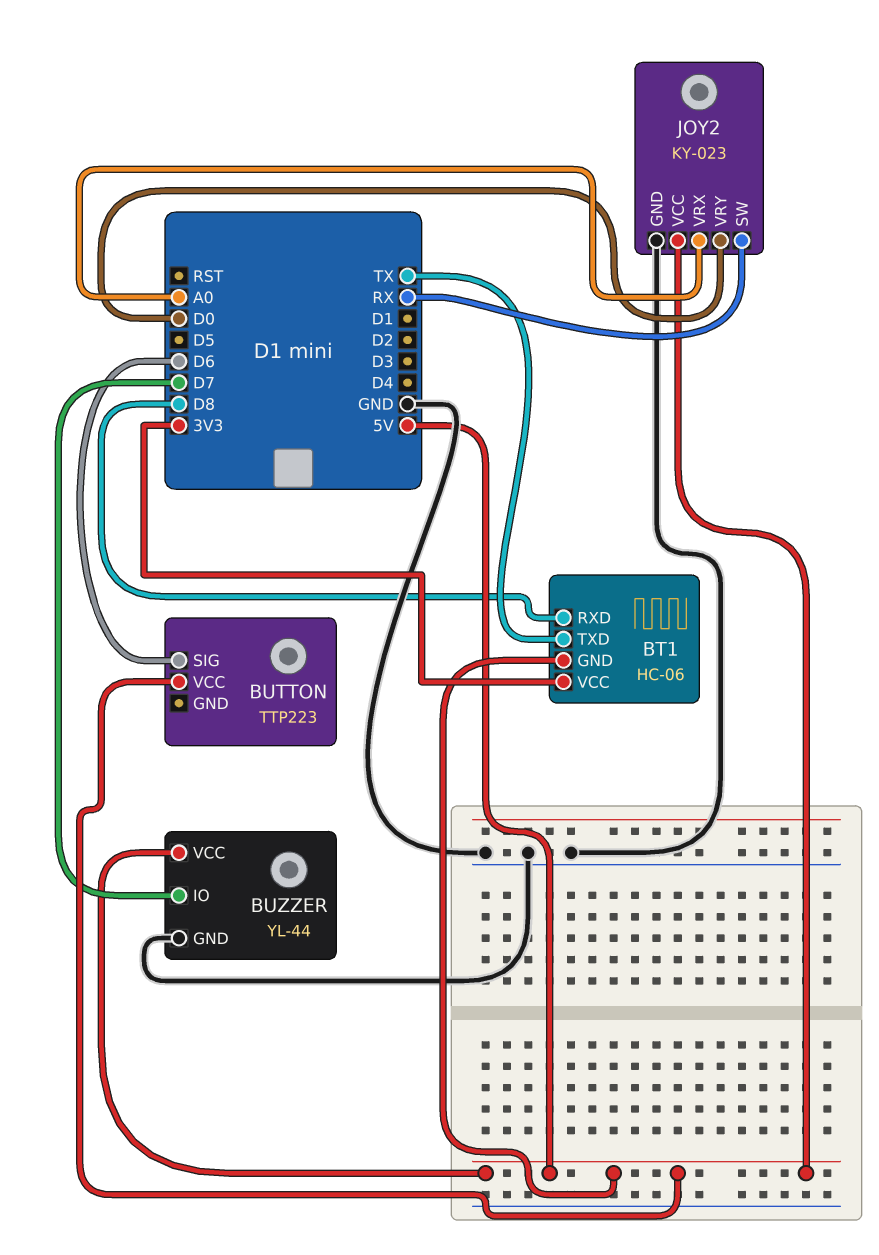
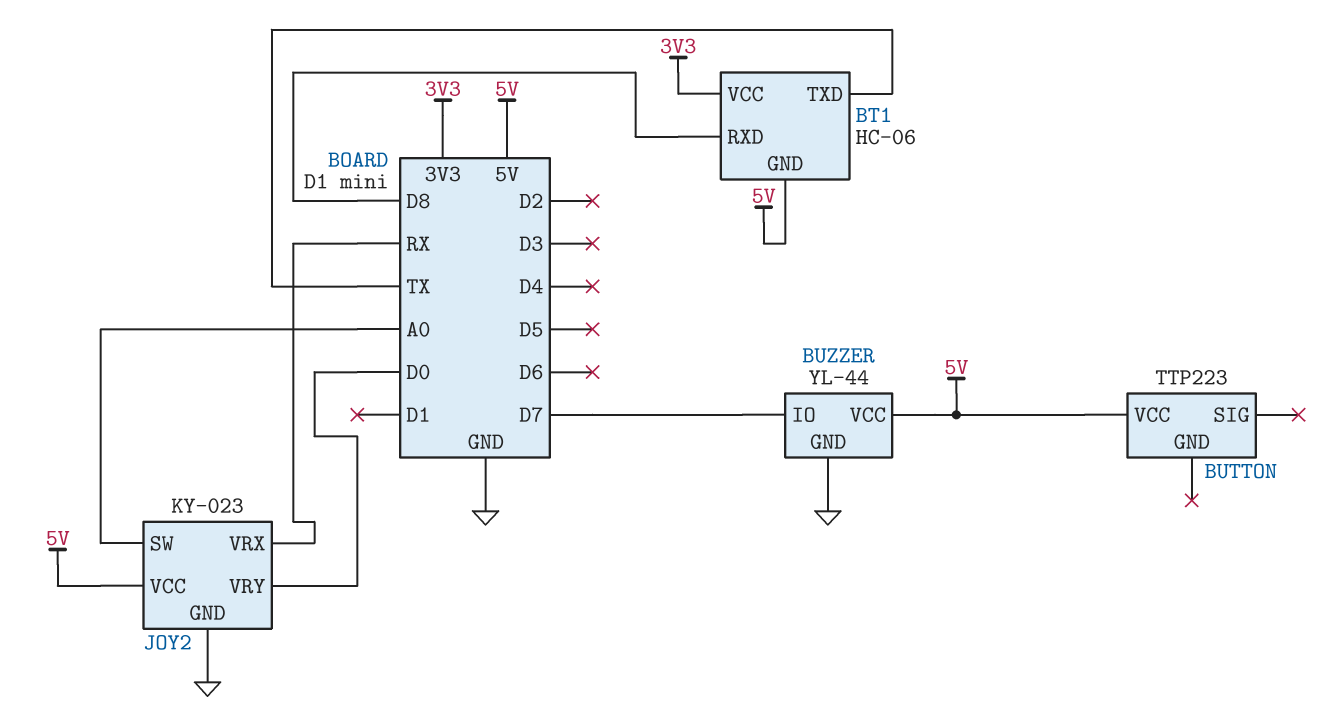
BUTTON pin SIG: D6 -> none
JOY2 pin SW: RX -> A0
JOY2 pin VRX: A0 -> RX

